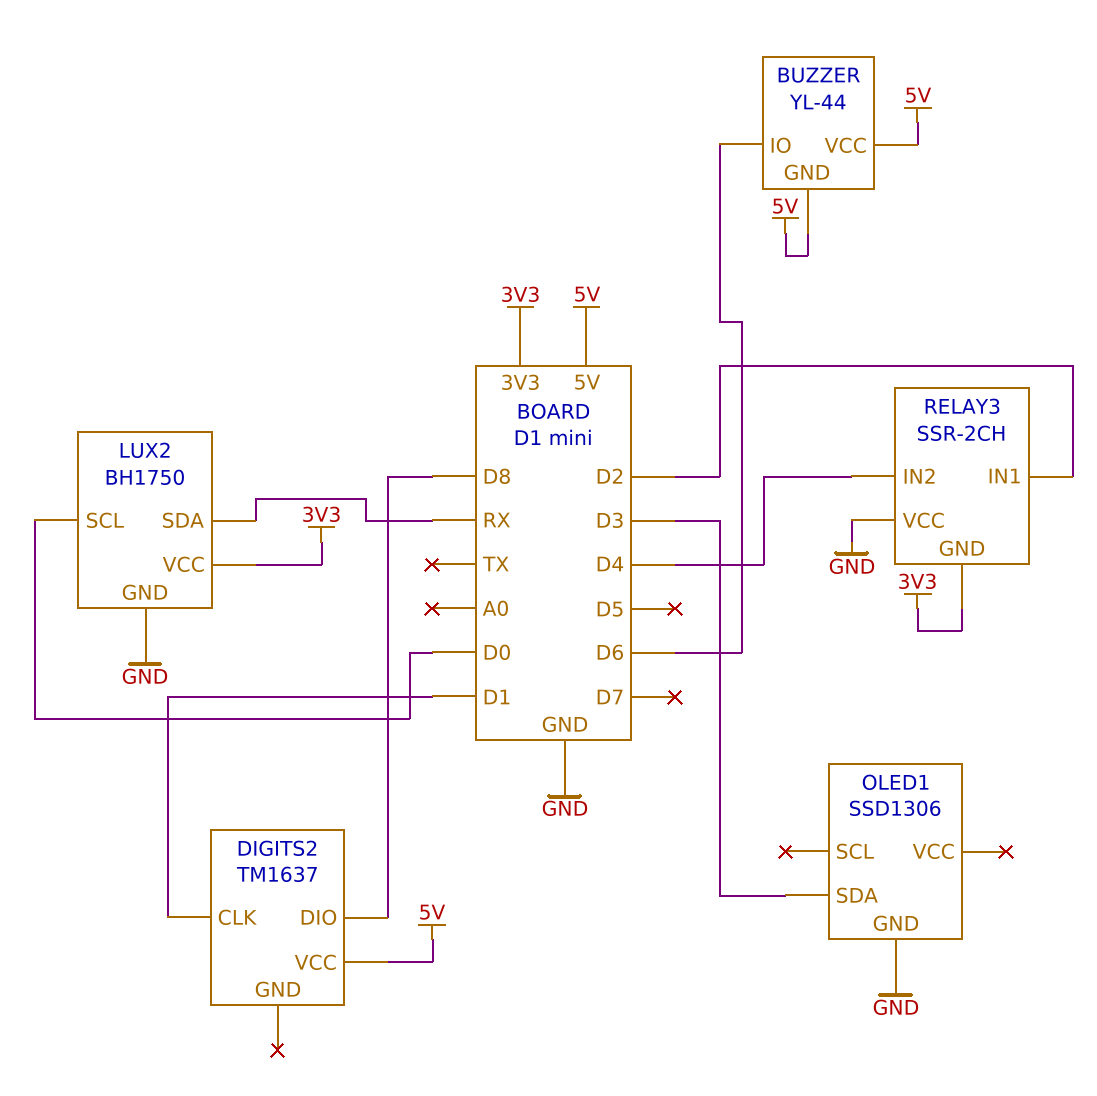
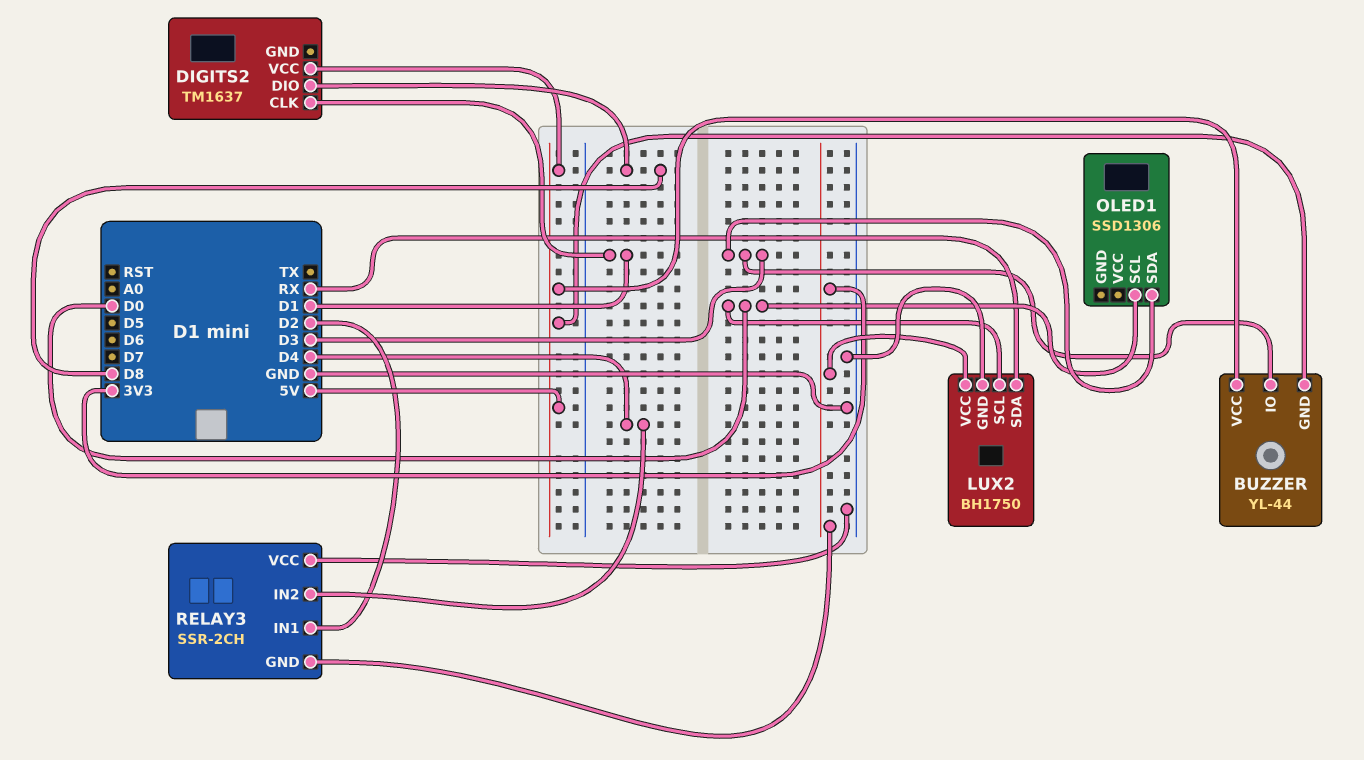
BUZZER pin IO: D6 -> D3
OLED1 pin GND: GND -> none
OLED1 pin SCL: none -> D0

